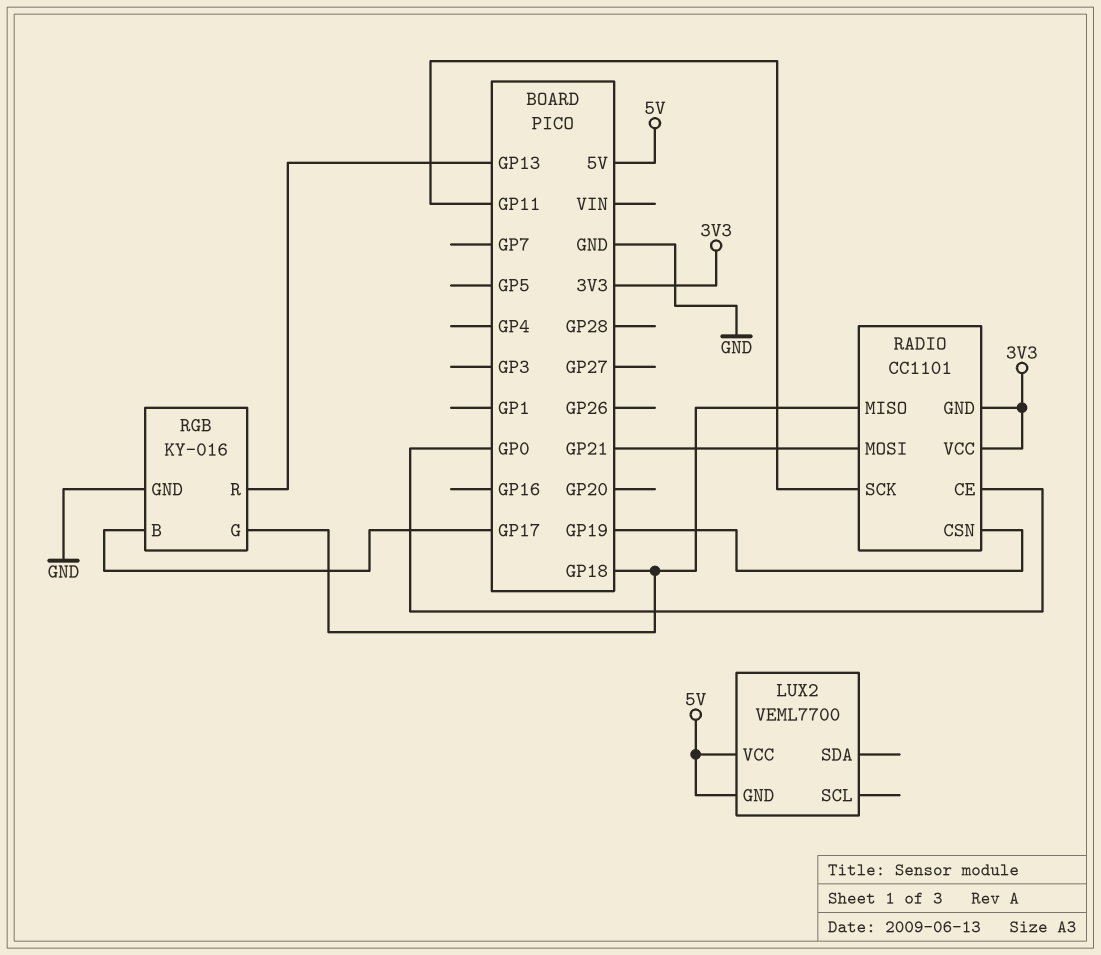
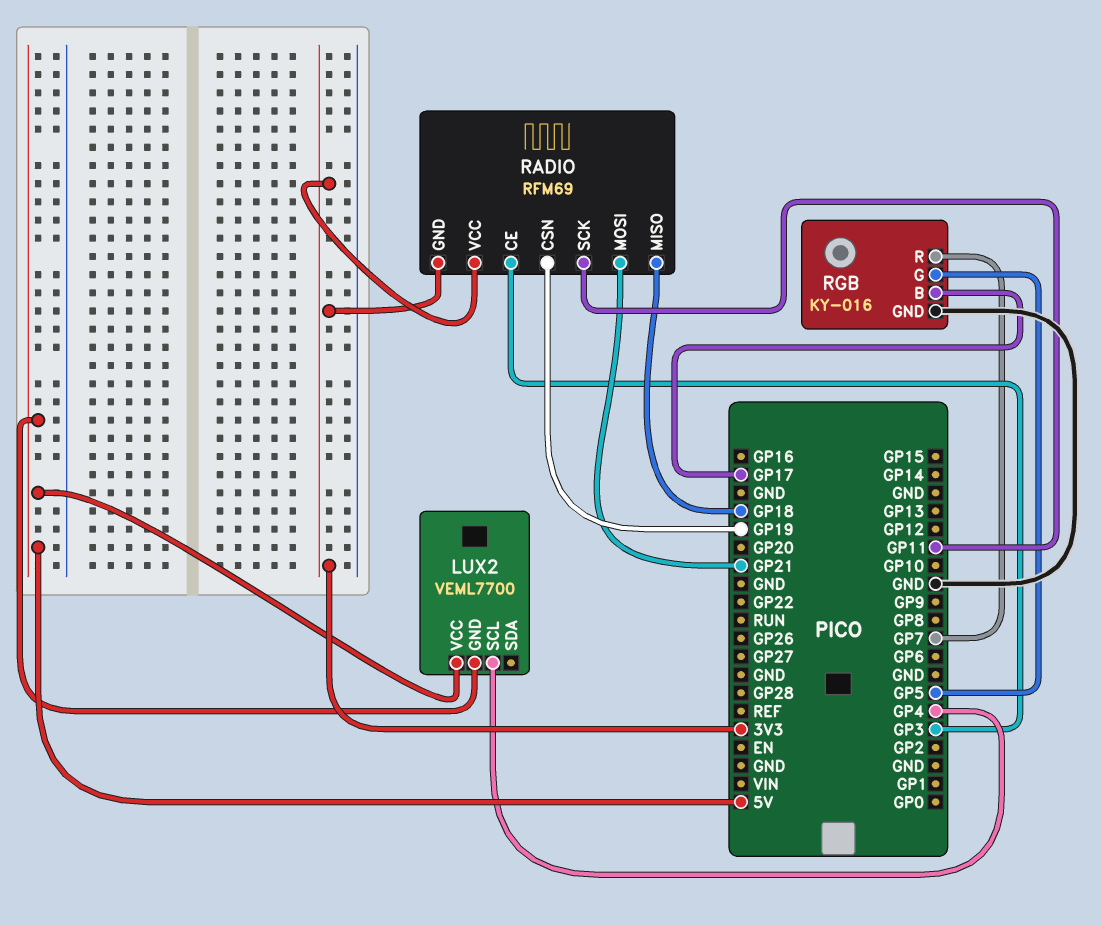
LUX2 pin SCL: none -> GP4
RADIO: CC1101 -> RFM69
RADIO pin CE: GP0 -> GP3
RGB pin G: GP18 -> GP5
RGB pin R: GP13 -> GP7

